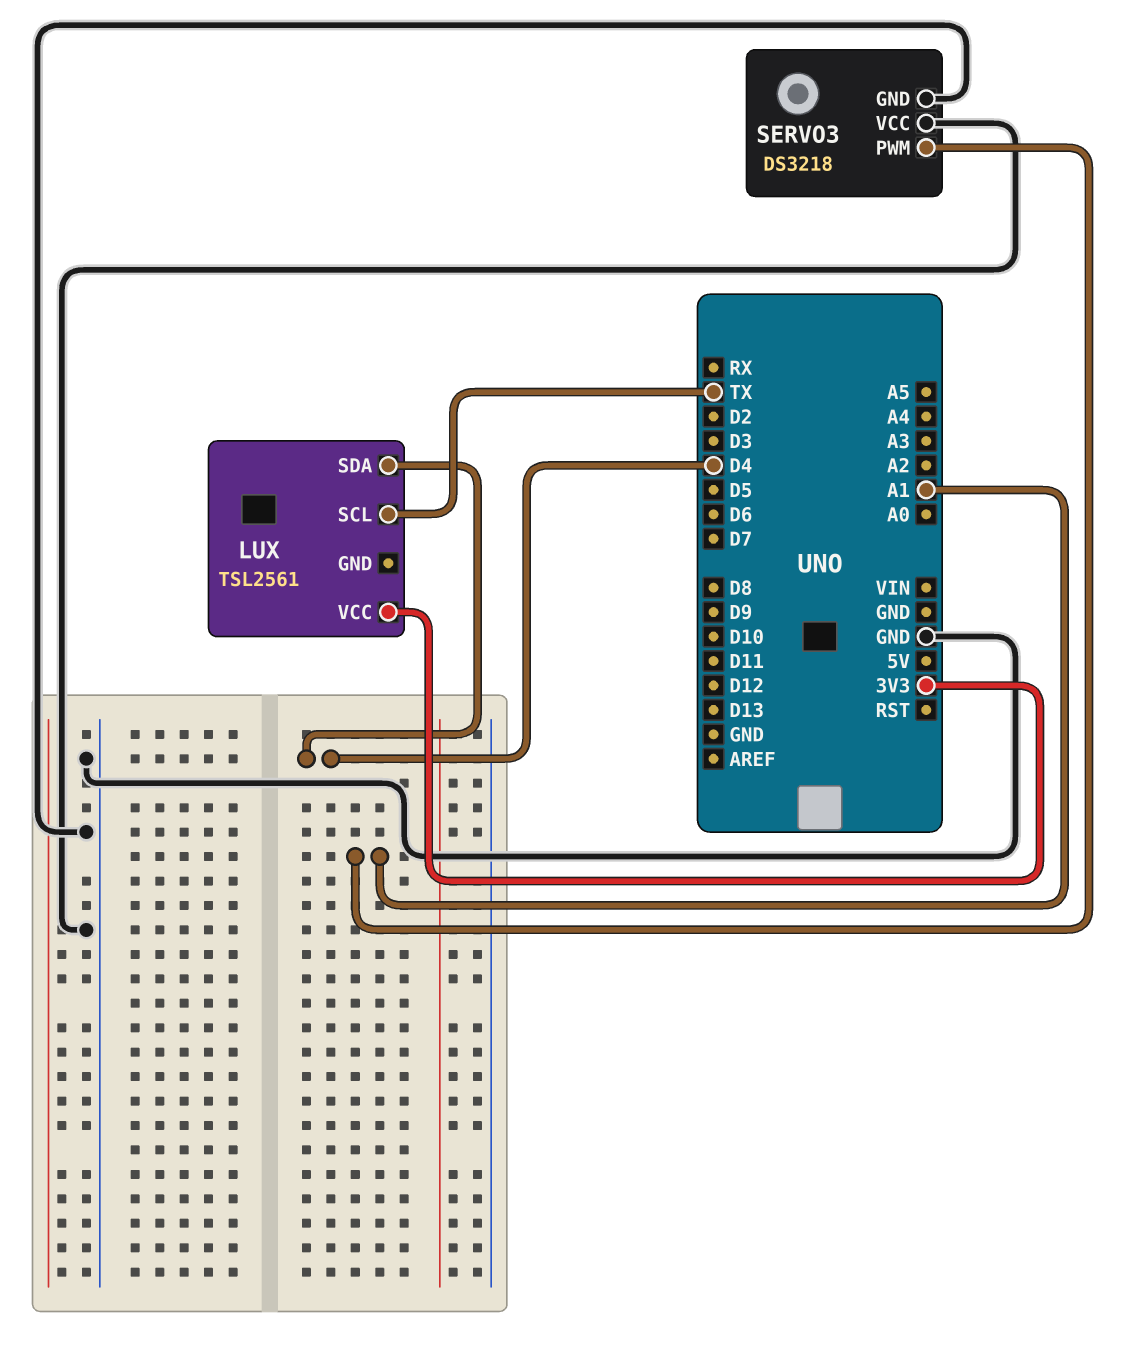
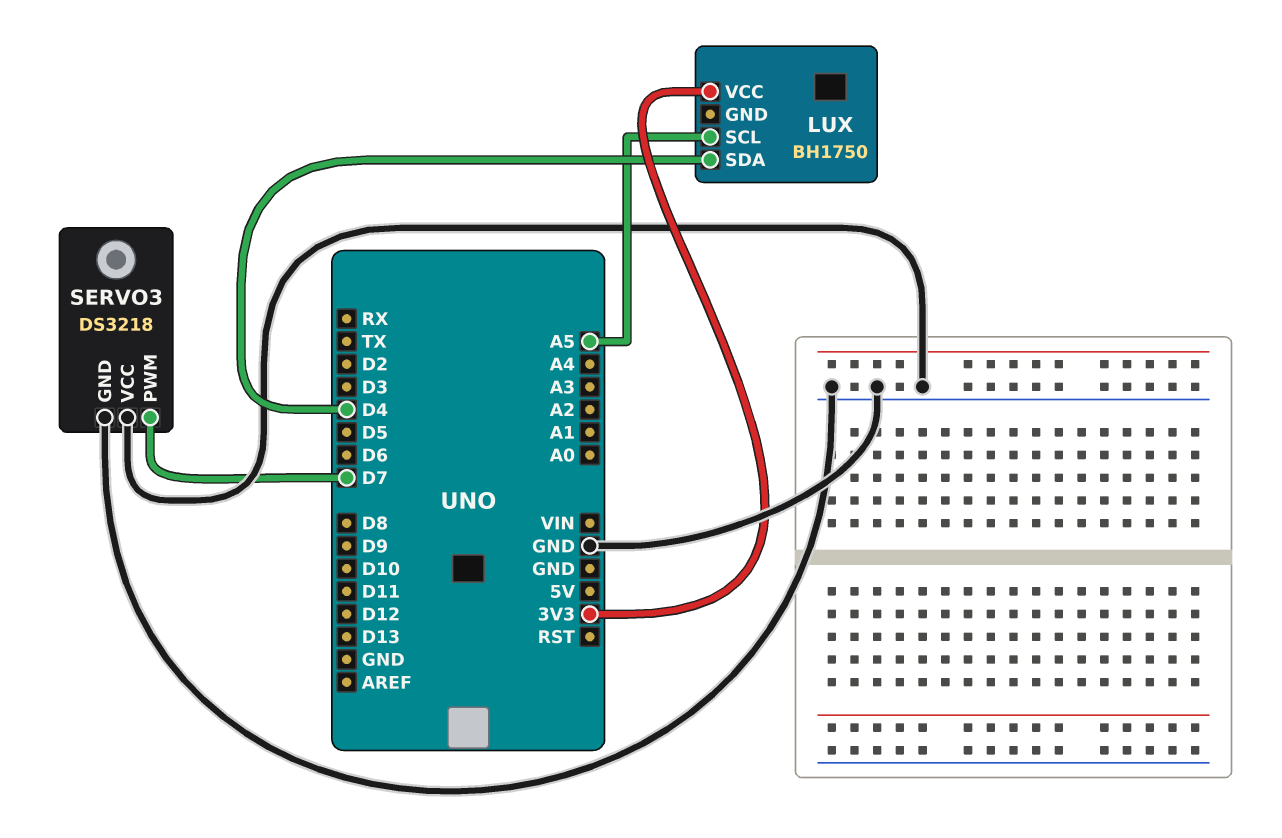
LUX: TSL2561 -> BH1750
LUX pin SCL: TX -> A5
SERVO3 pin PWM: A1 -> D7

